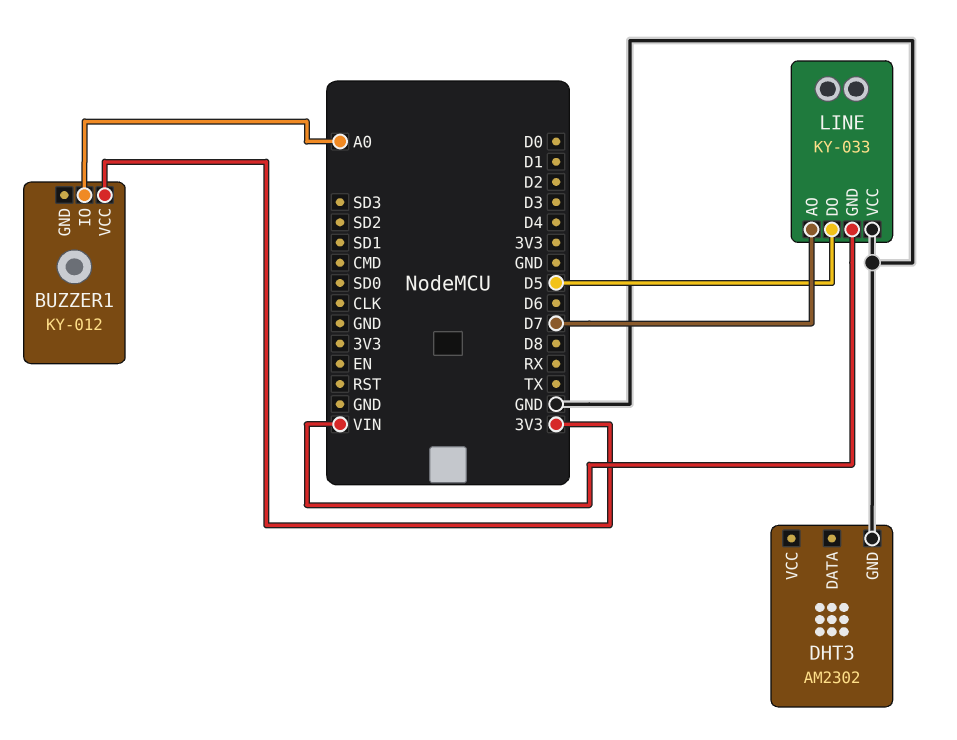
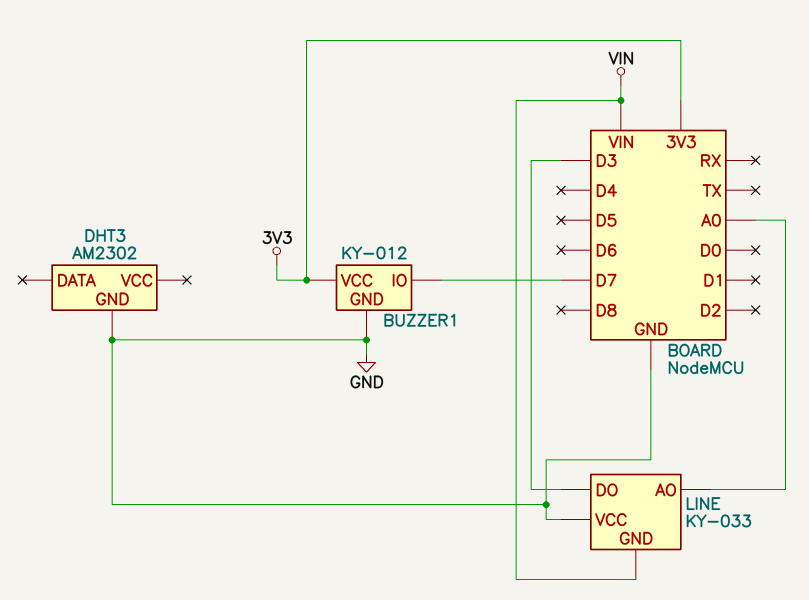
BUZZER1 pin GND: none -> GND
BUZZER1 pin IO: A0 -> D7
LINE pin AO: D7 -> A0
LINE pin DO: D5 -> D3

